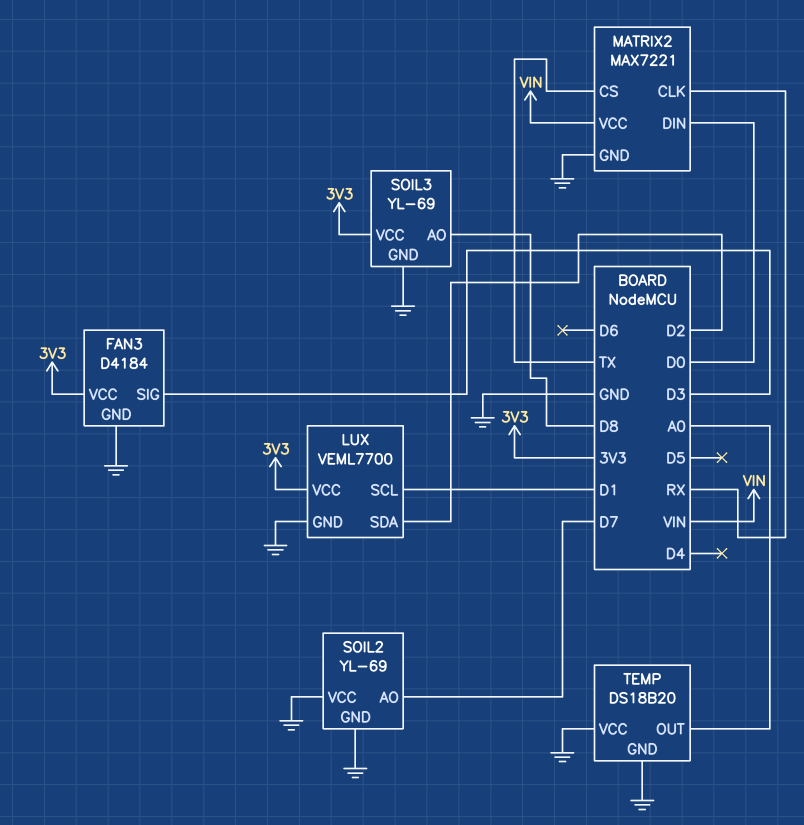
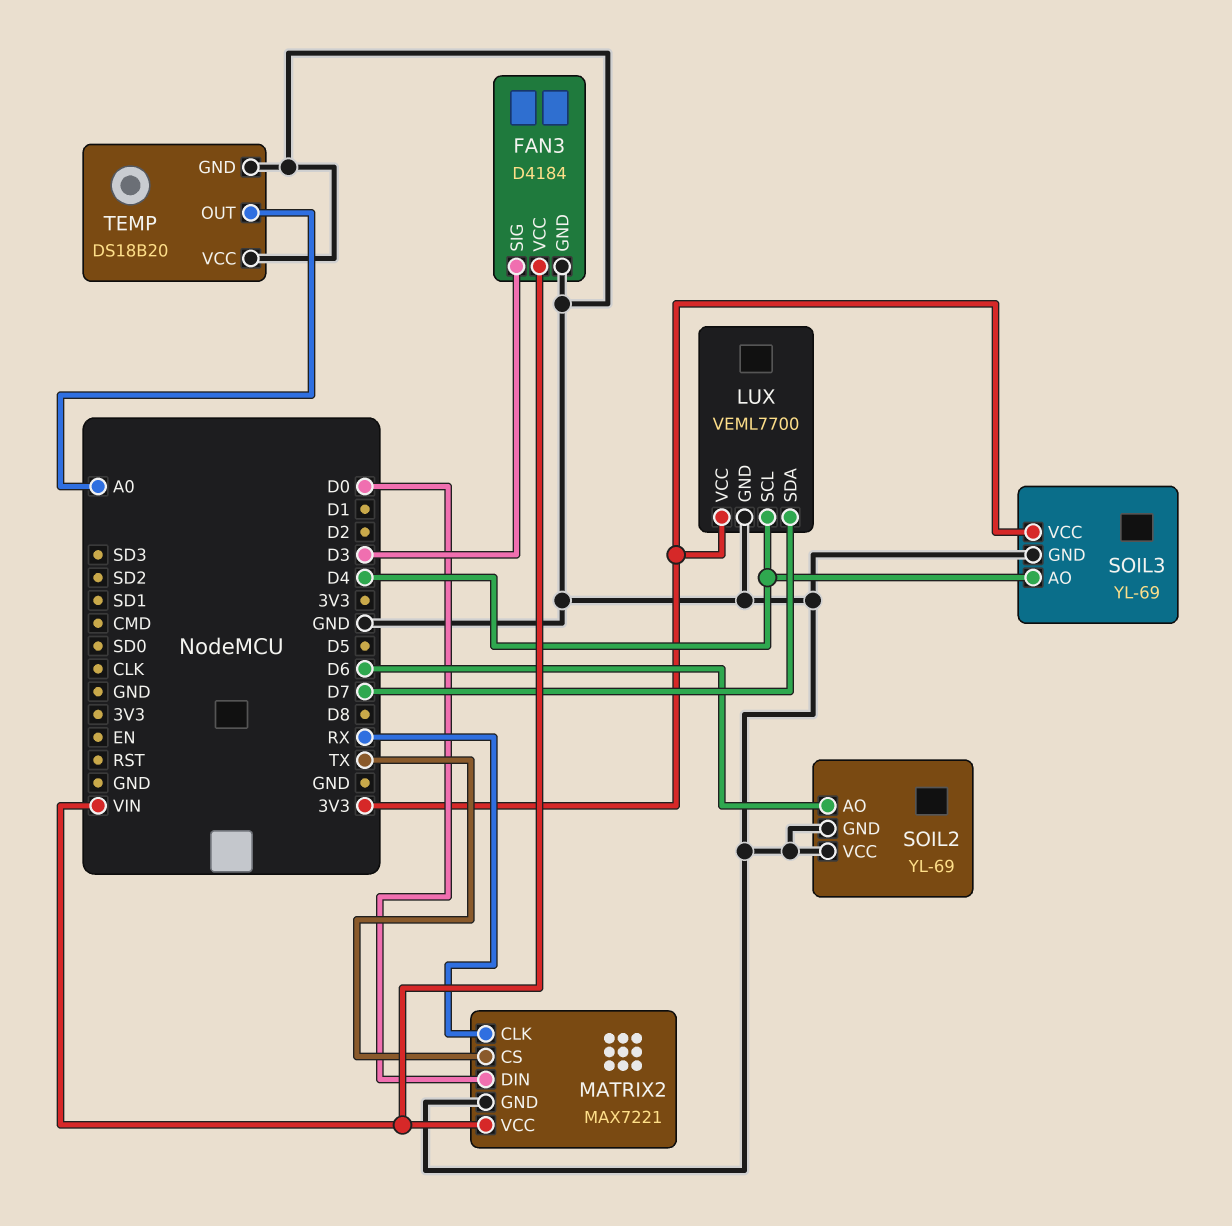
FAN3 pin VCC: 3V3 -> VIN
LUX pin SCL: D1 -> D4
LUX pin SDA: D2 -> D7
SOIL2 pin AO: D7 -> D6
SOIL3 pin AO: D8 -> D4

